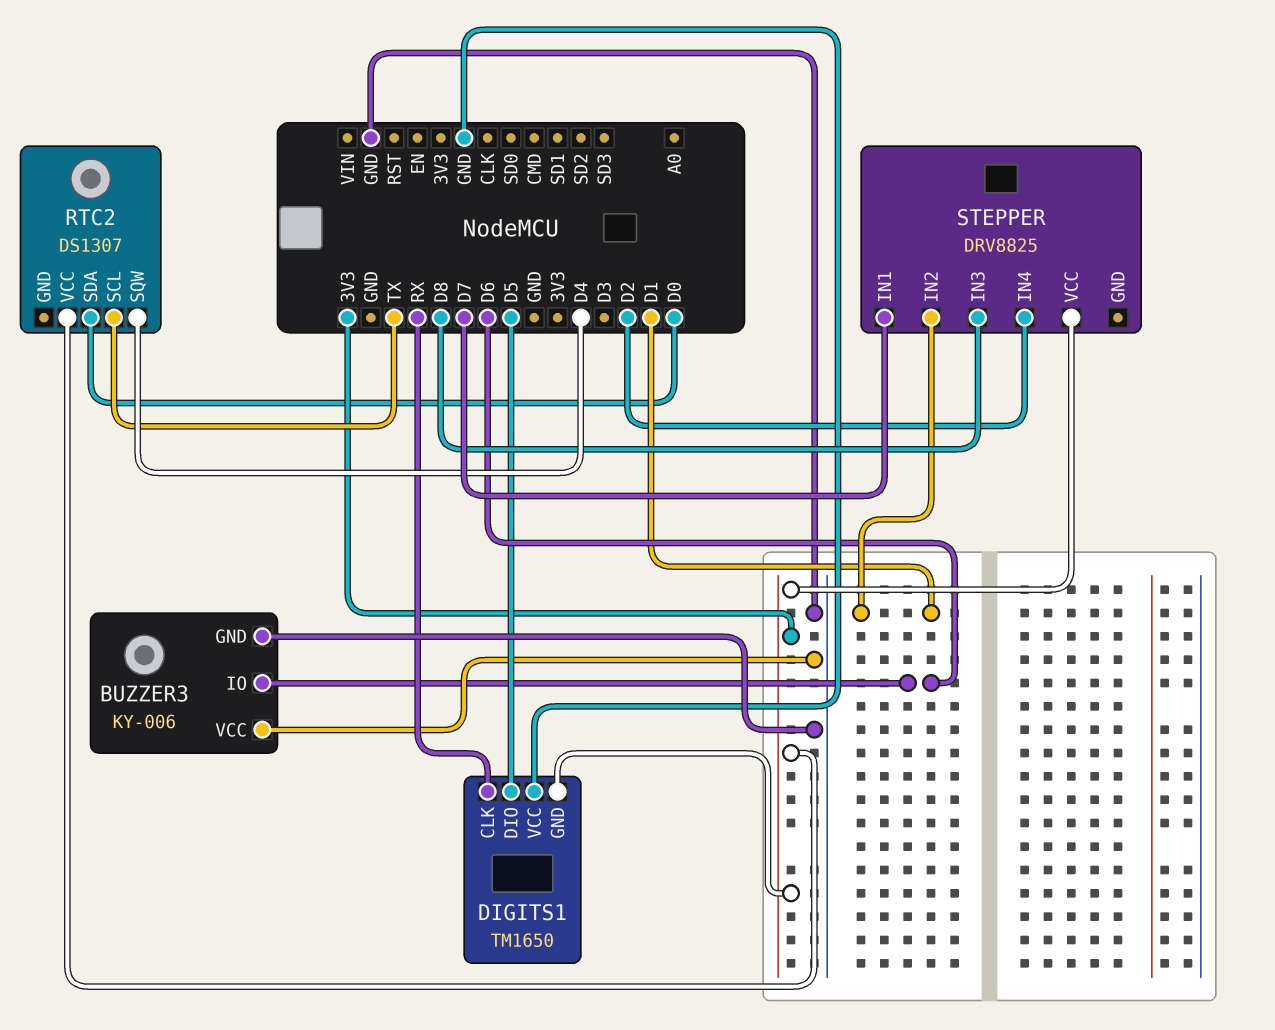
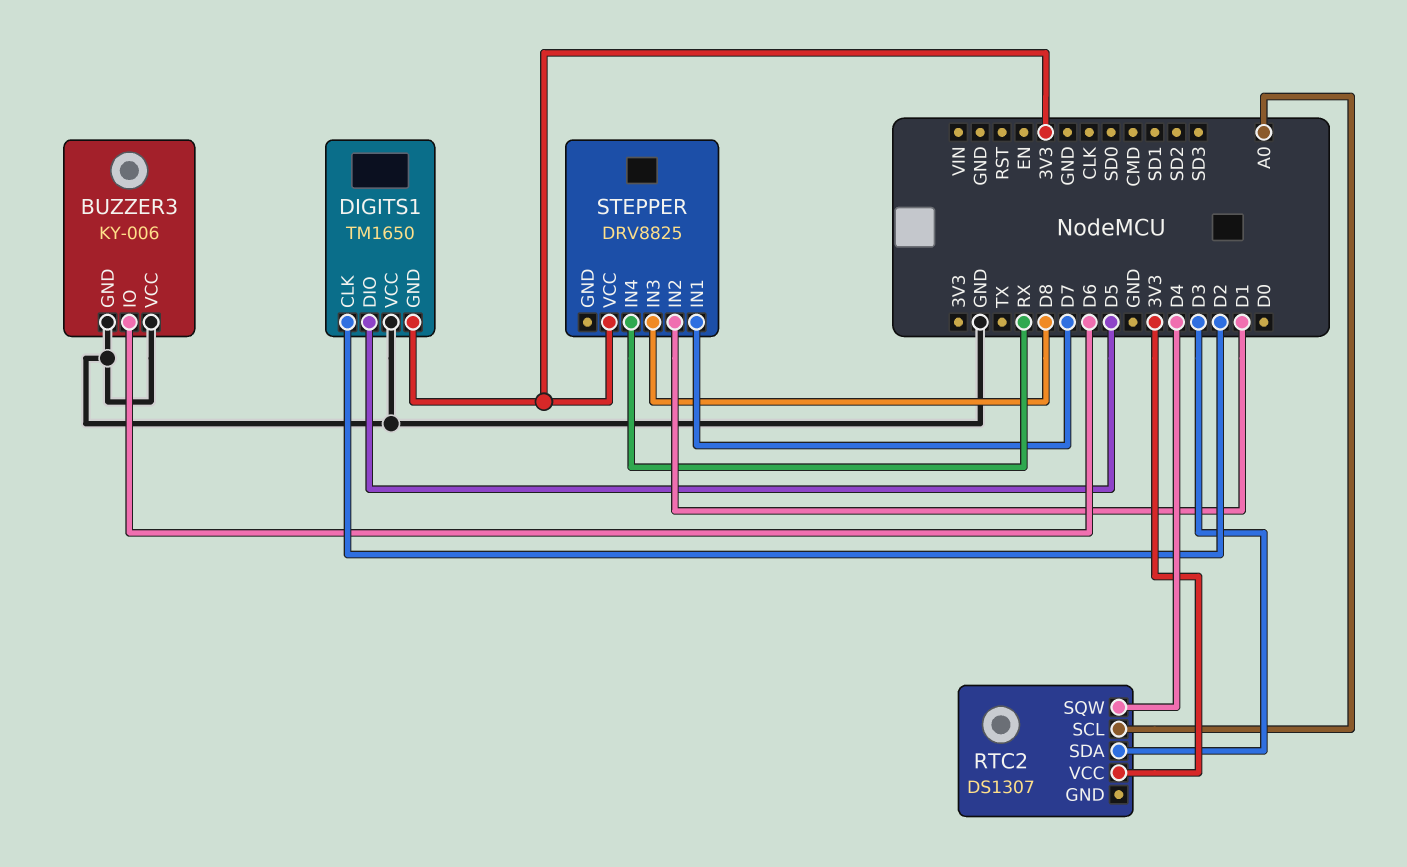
DIGITS1 pin CLK: RX -> D2
RTC2 pin SCL: TX -> A0
RTC2 pin SDA: D0 -> D3
STEPPER pin IN4: D2 -> RX

